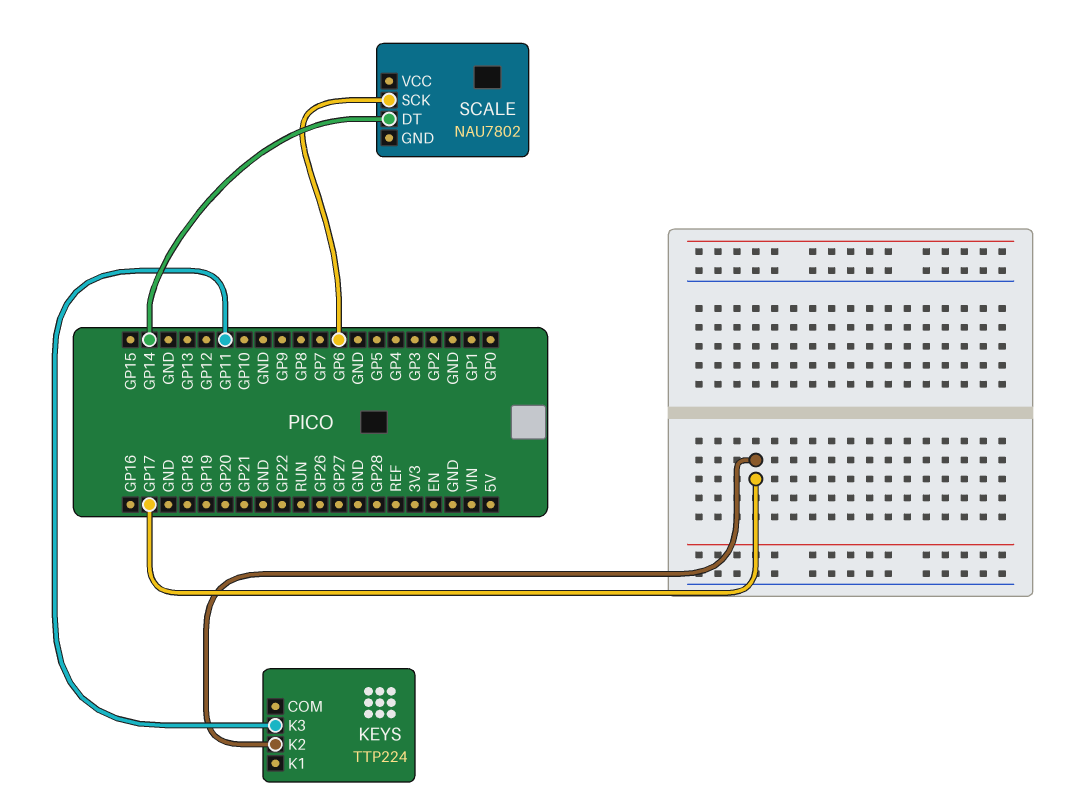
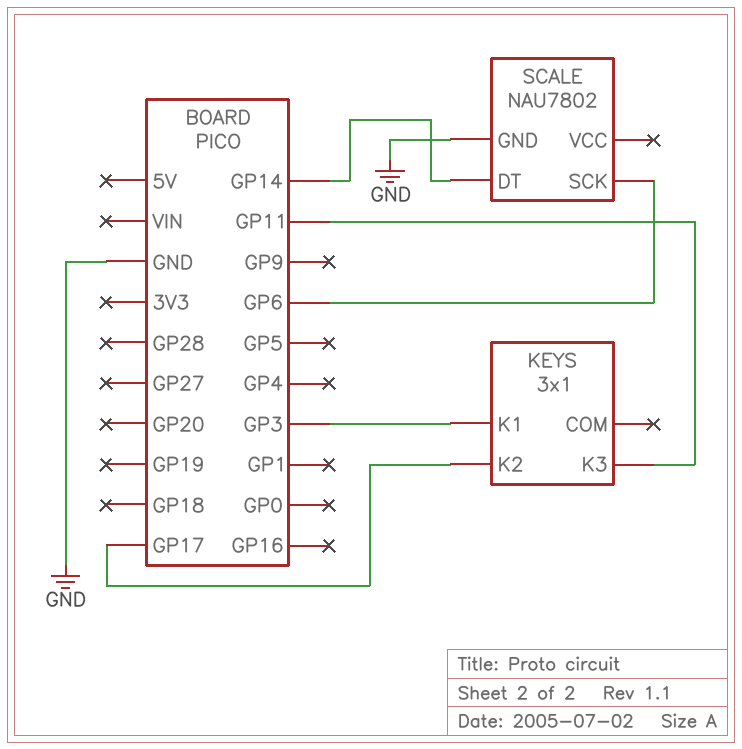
KEYS: TTP224 -> 3x1
KEYS pin K1: none -> GP3
SCALE pin GND: none -> GND

